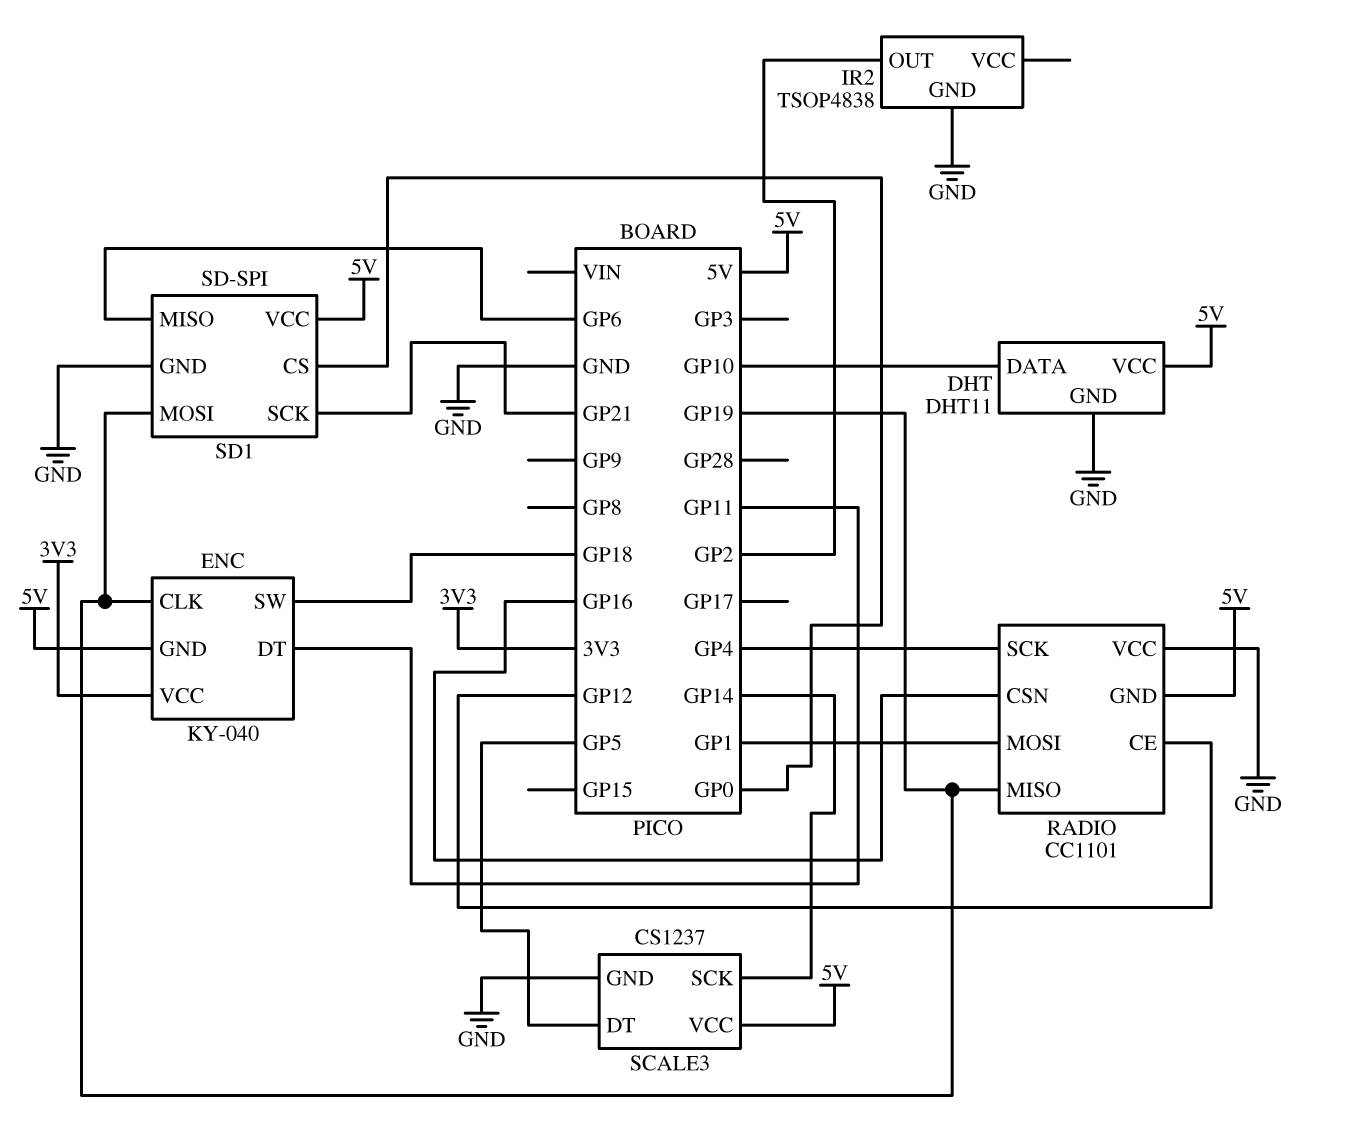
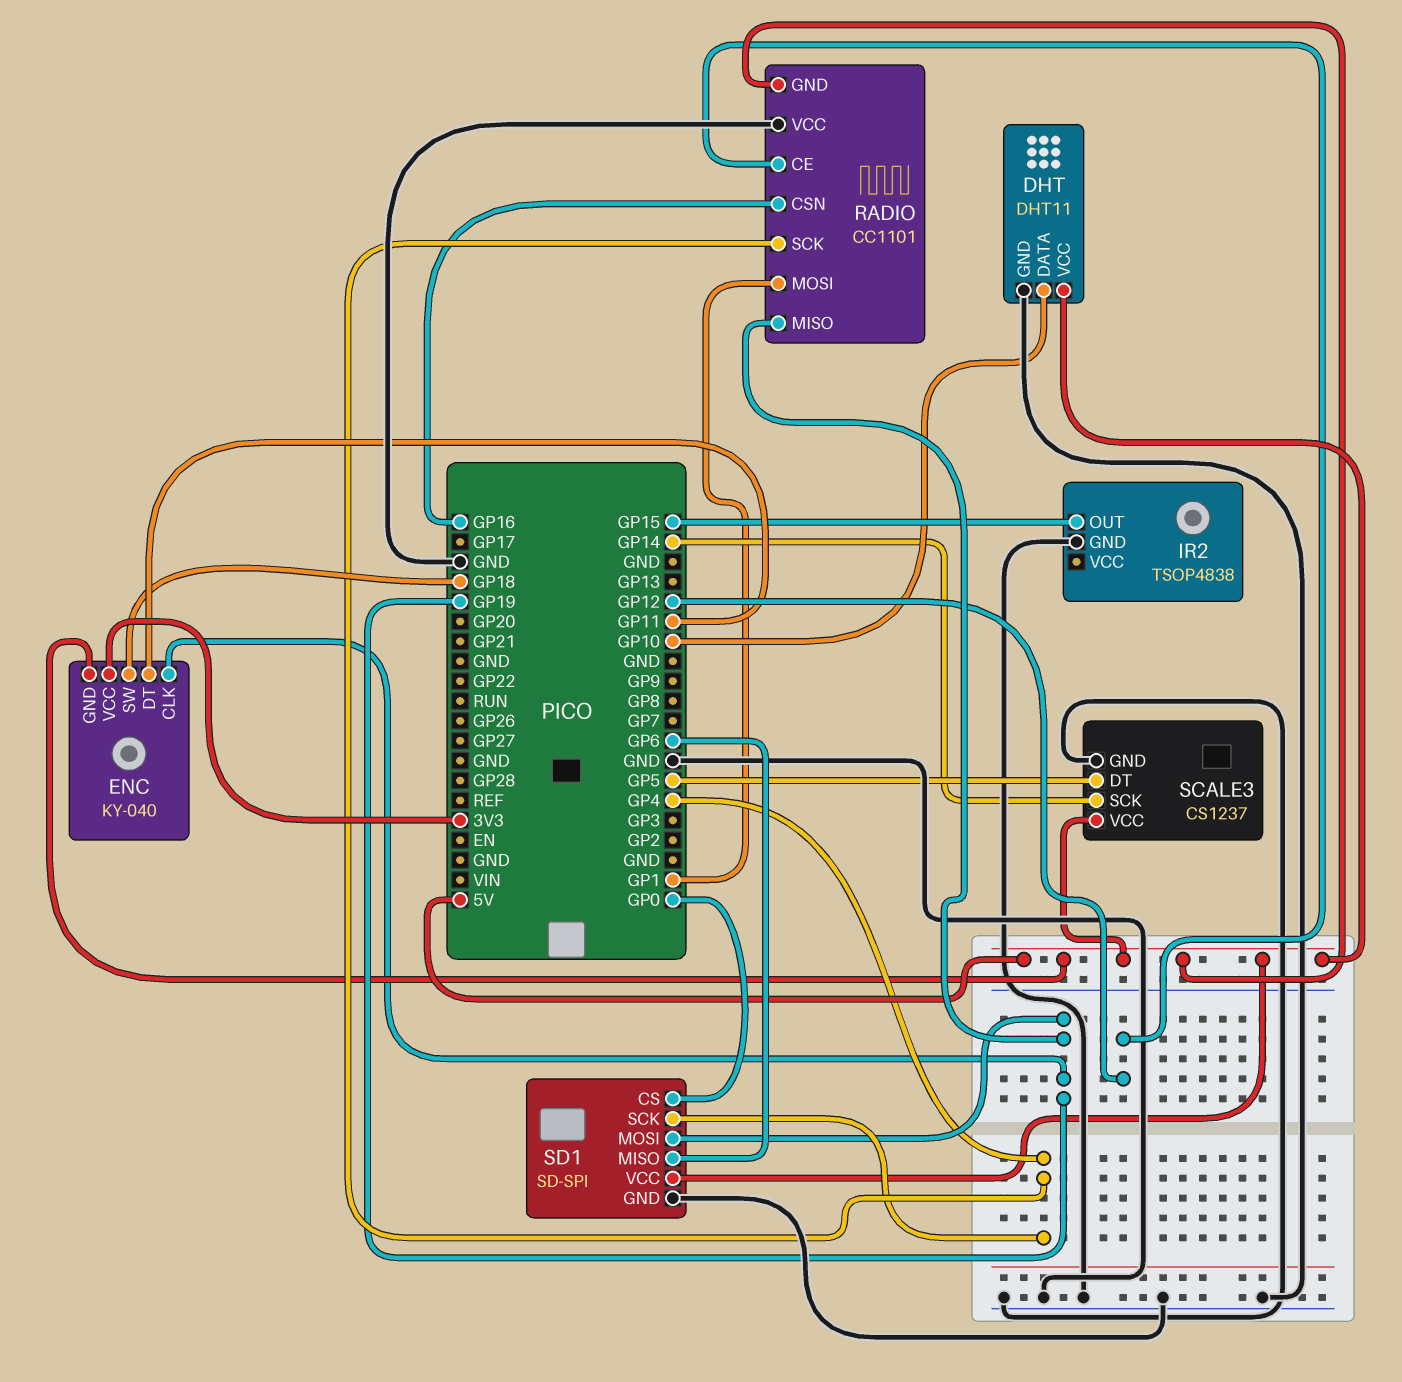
IR2 pin OUT: GP2 -> GP15
SD1 pin SCK: GP21 -> GP4

